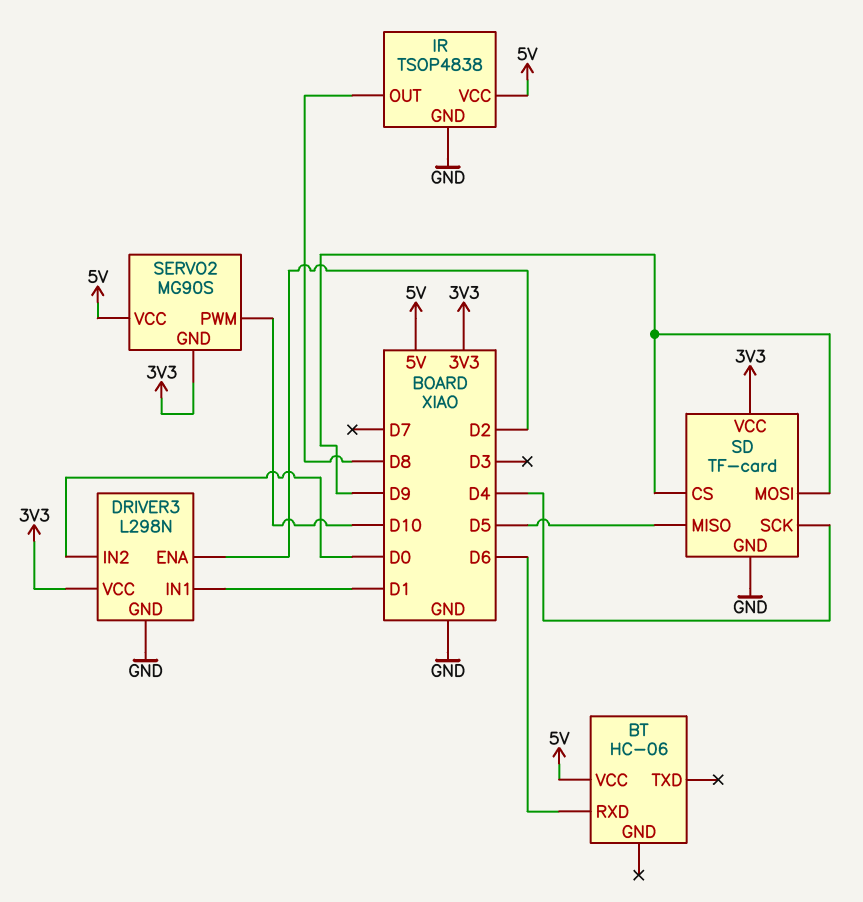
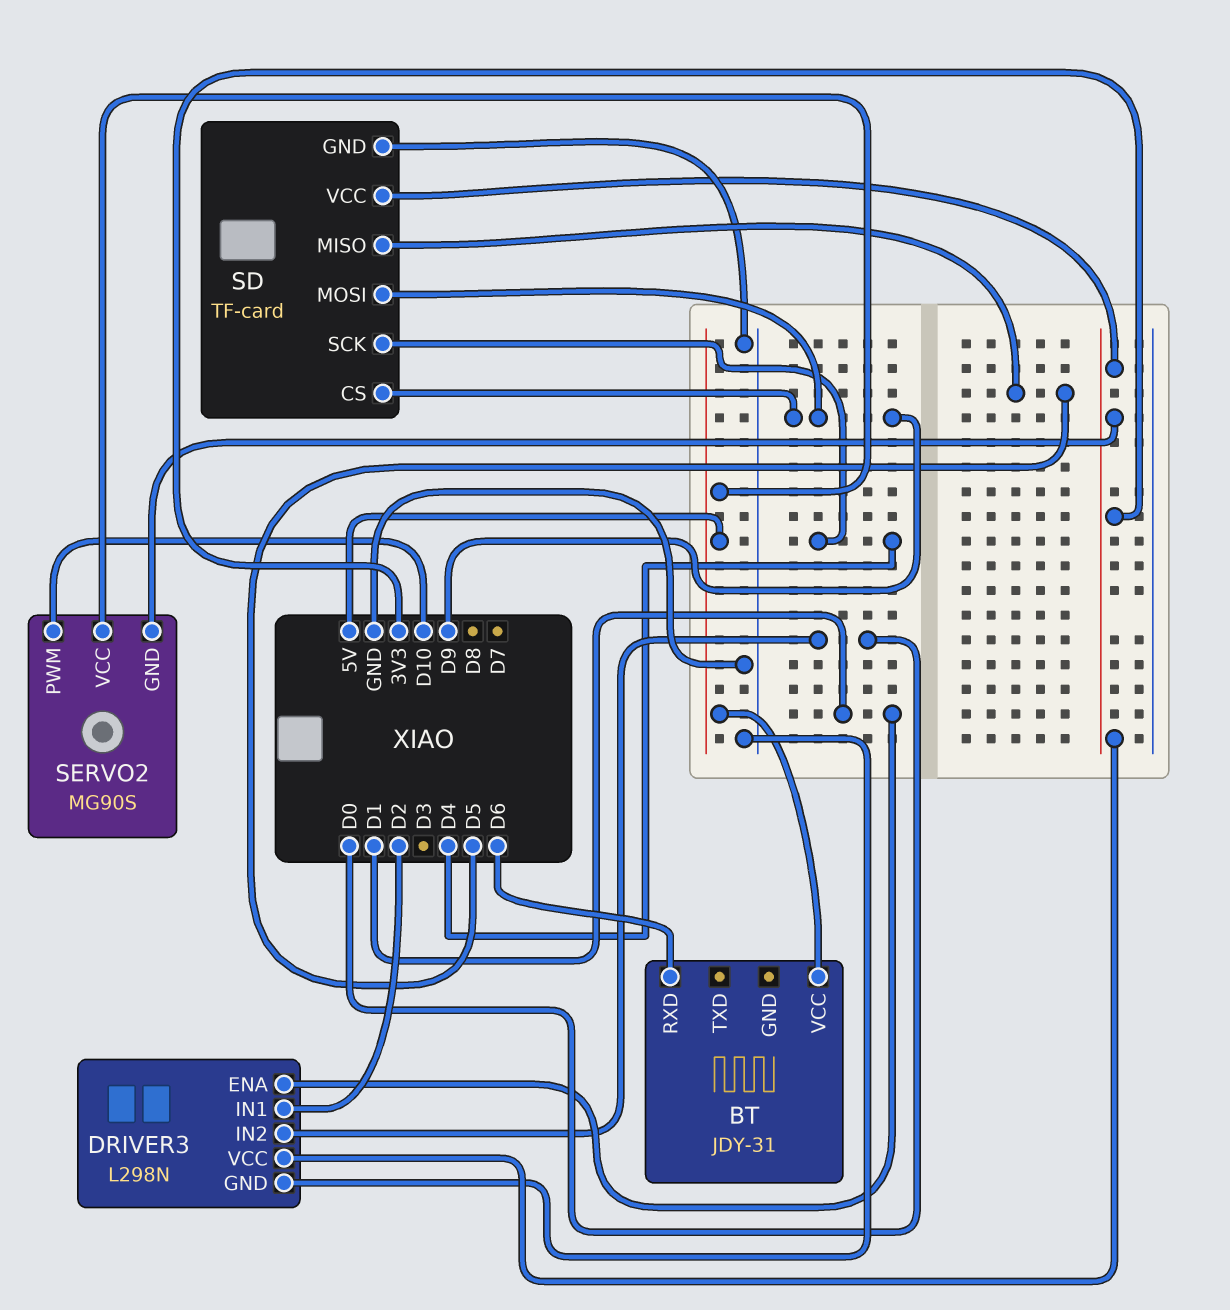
BT: HC-06 -> JDY-31
DRIVER3 pin ENA: D2 -> D1
DRIVER3 pin IN1: D1 -> D2
IR: TSOP4838 -> none
IR pin GND: GND -> none
IR pin OUT: D8 -> none
IR pin VCC: 5V -> none

